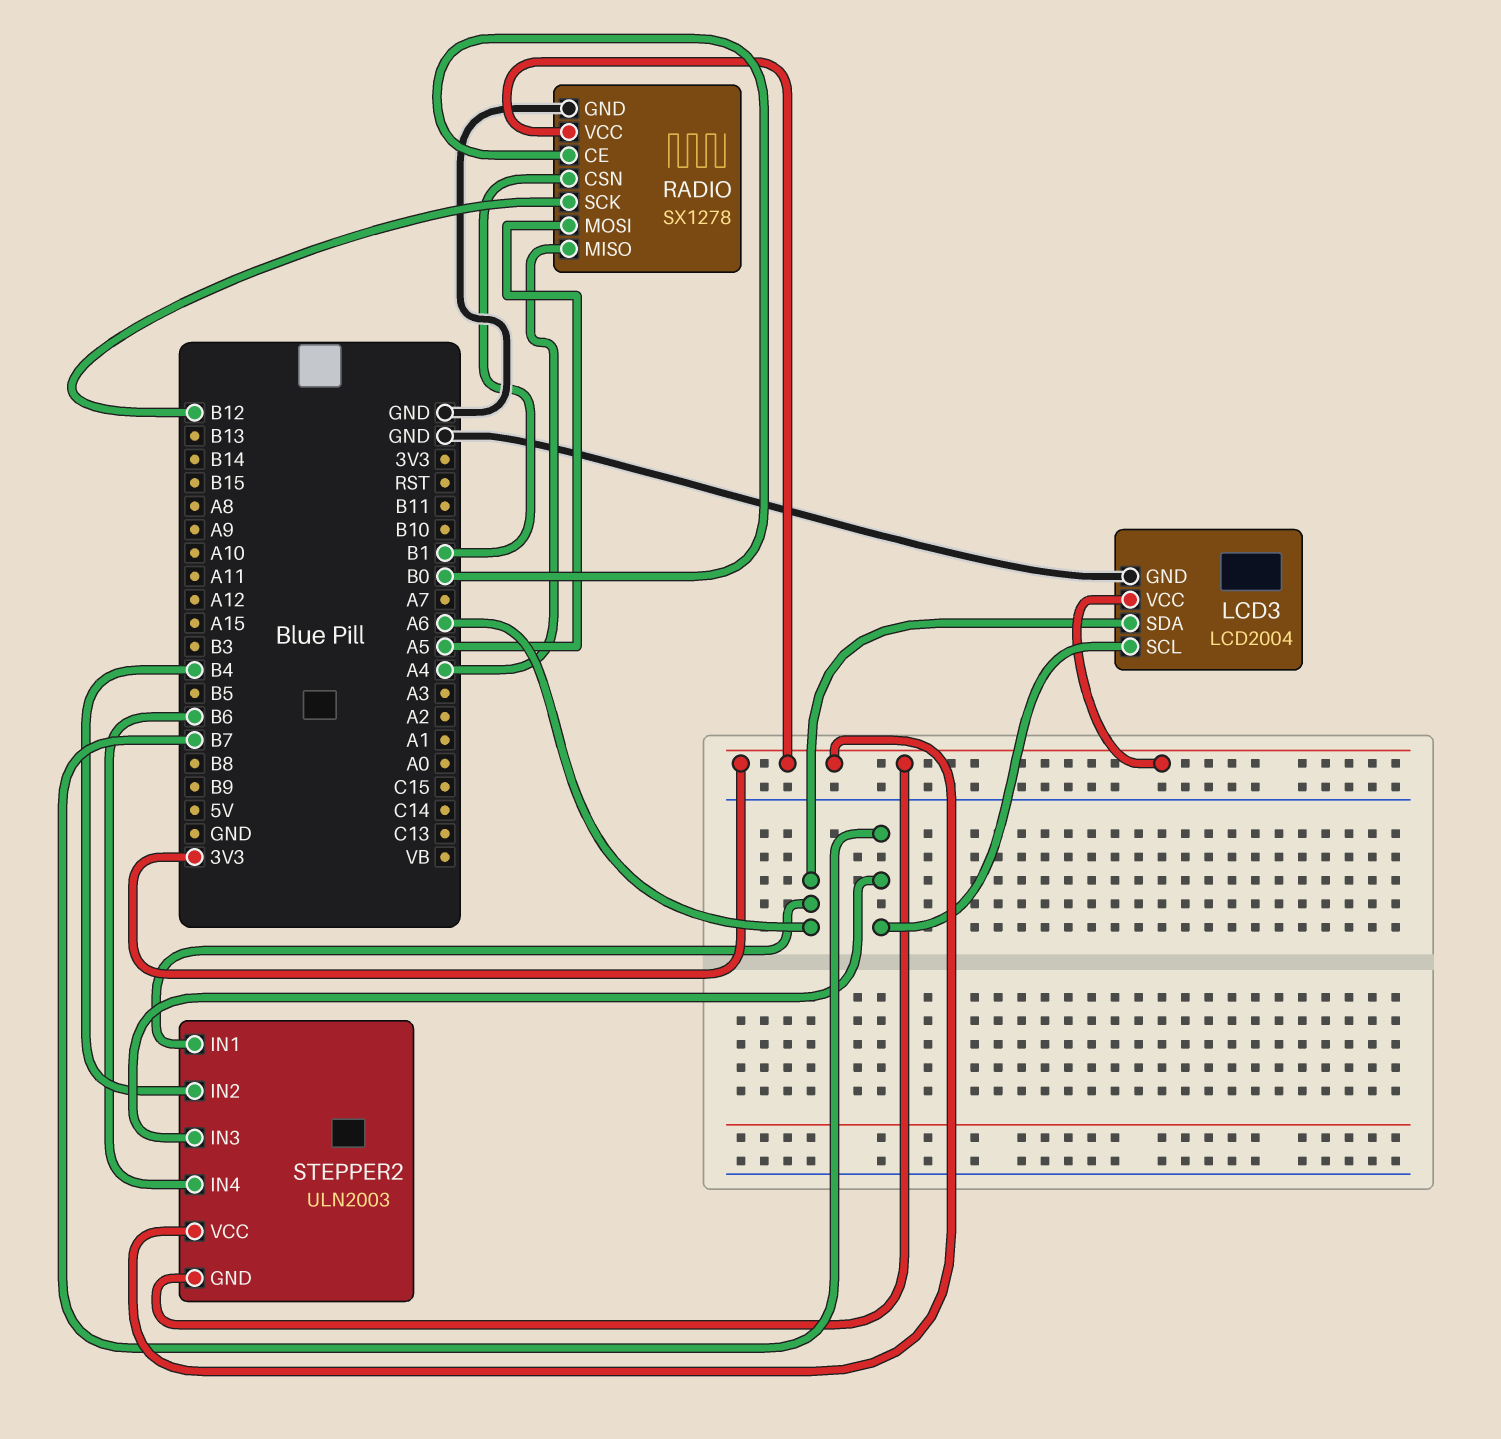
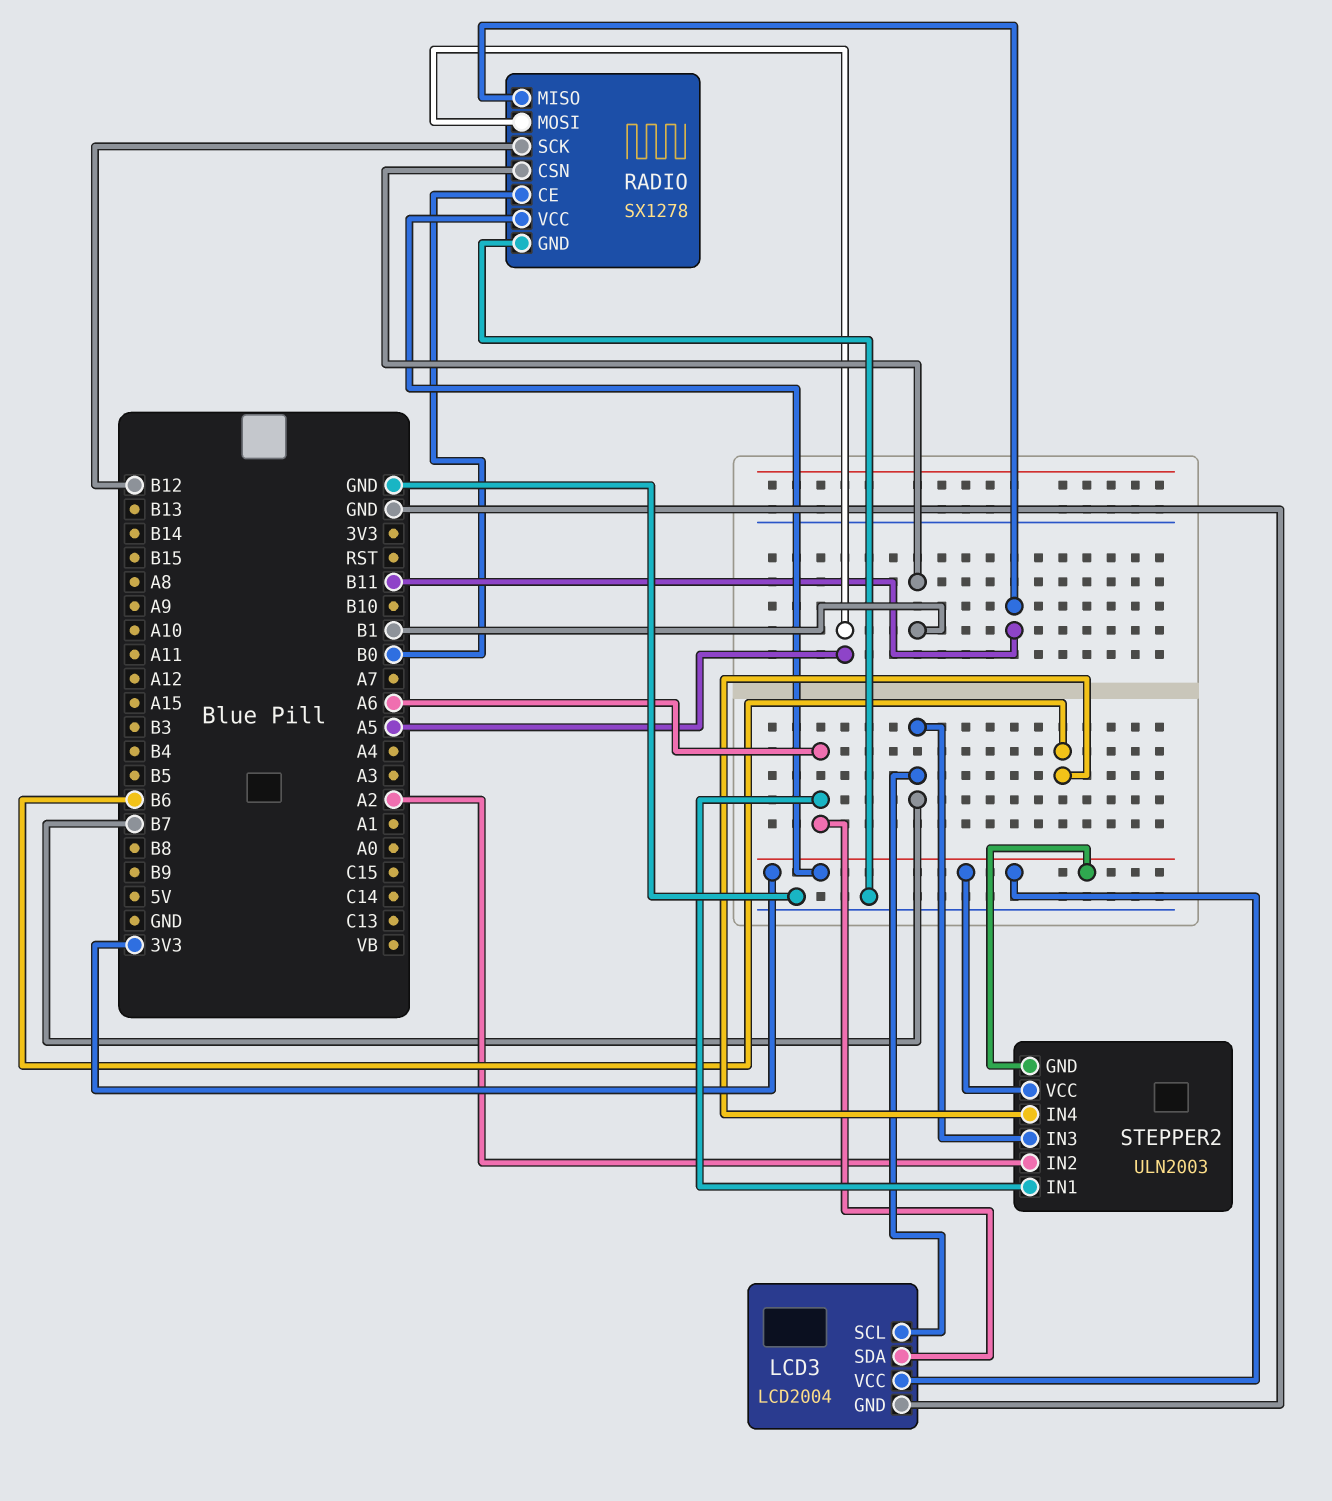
RADIO pin MISO: A4 -> B11
STEPPER2 pin IN2: B4 -> A2

